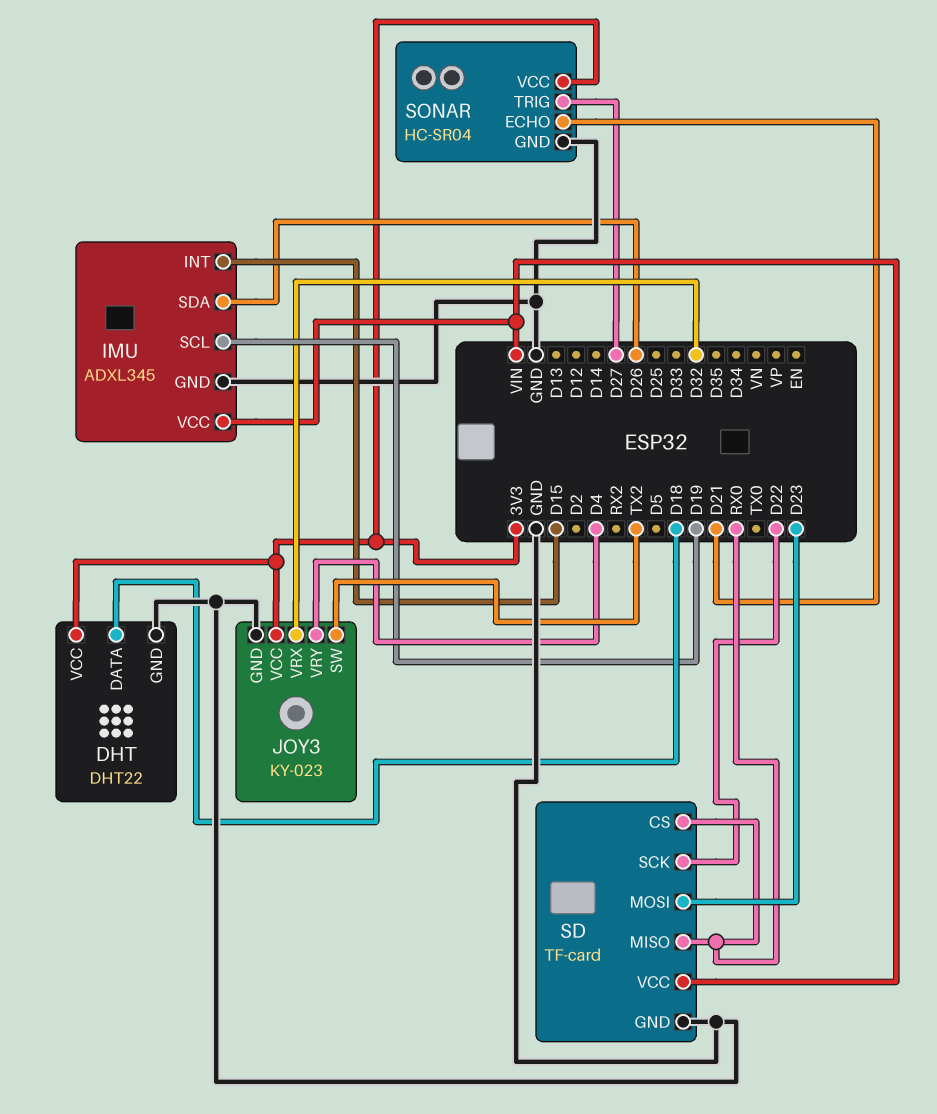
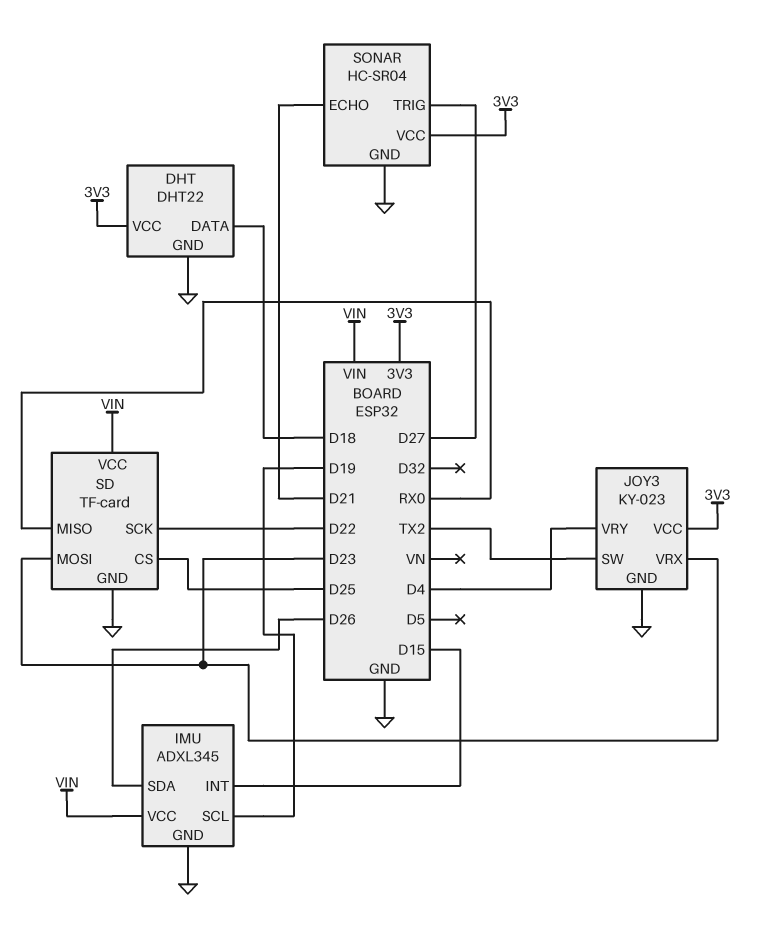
JOY3 pin VRX: D32 -> D23
SD pin CS: RX0 -> D25

